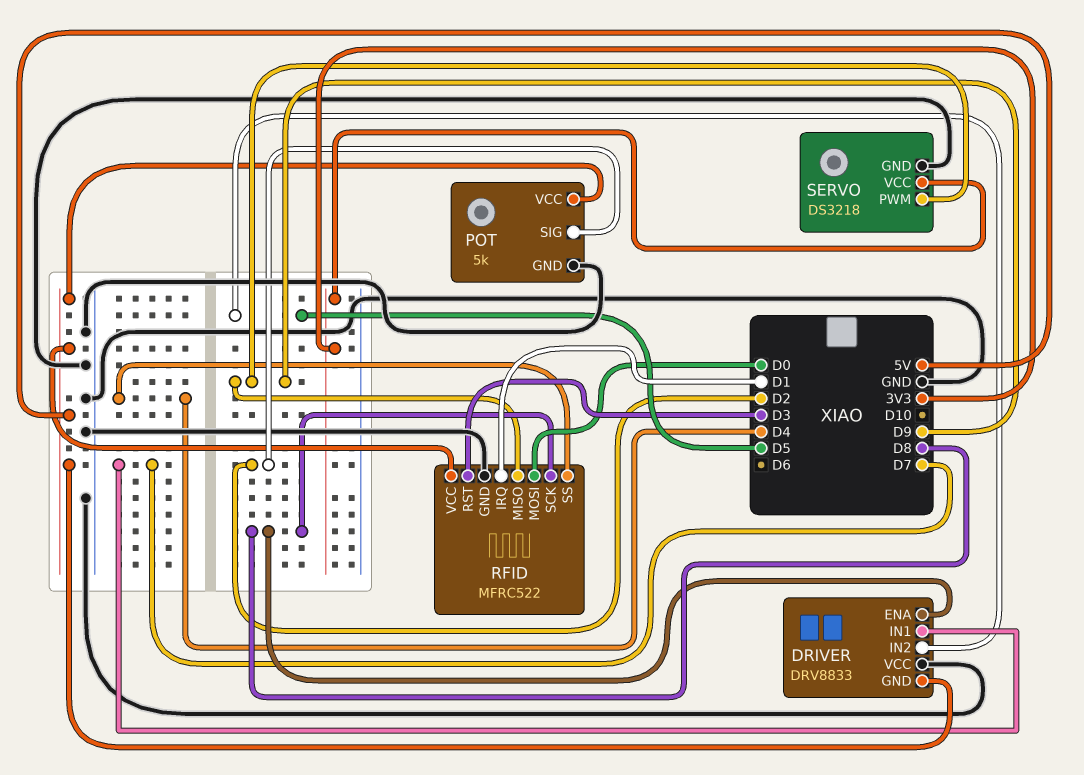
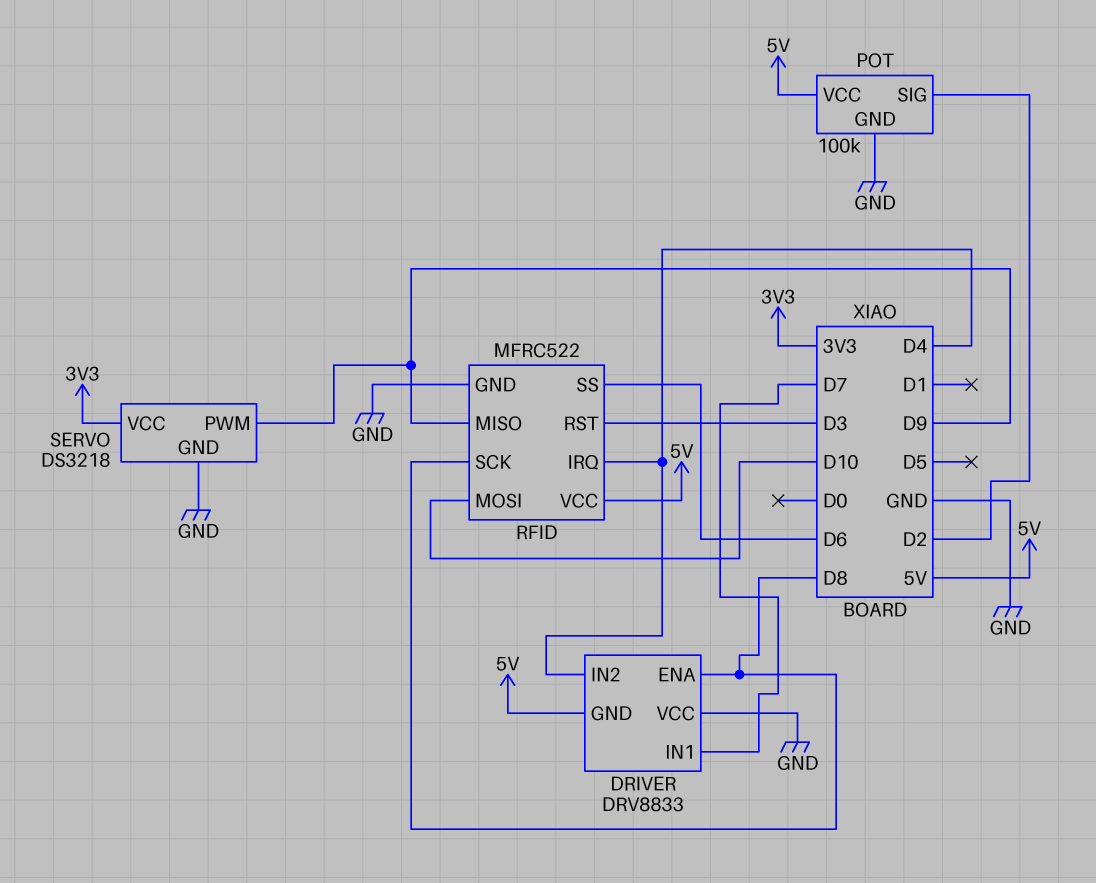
DRIVER pin IN2: D5 -> D4
POT: 5k -> 100k
RFID pin IRQ: D1 -> D4
RFID pin MOSI: D0 -> D10
RFID pin SS: D4 -> D6

